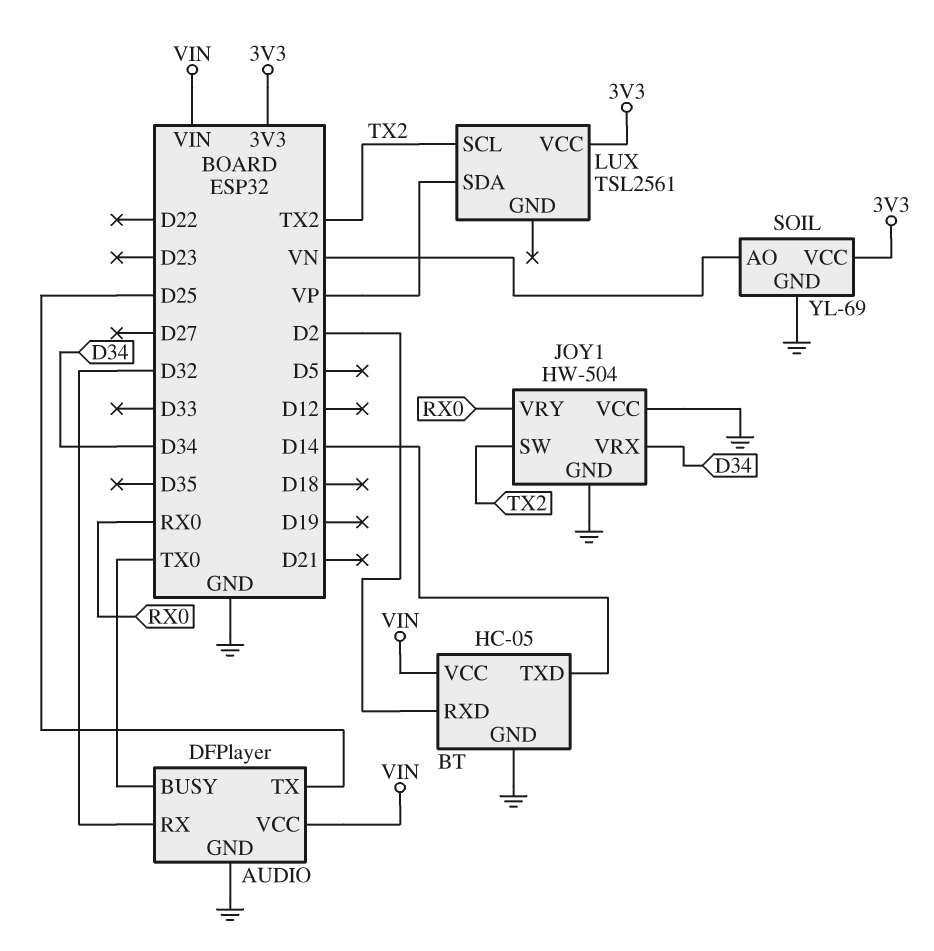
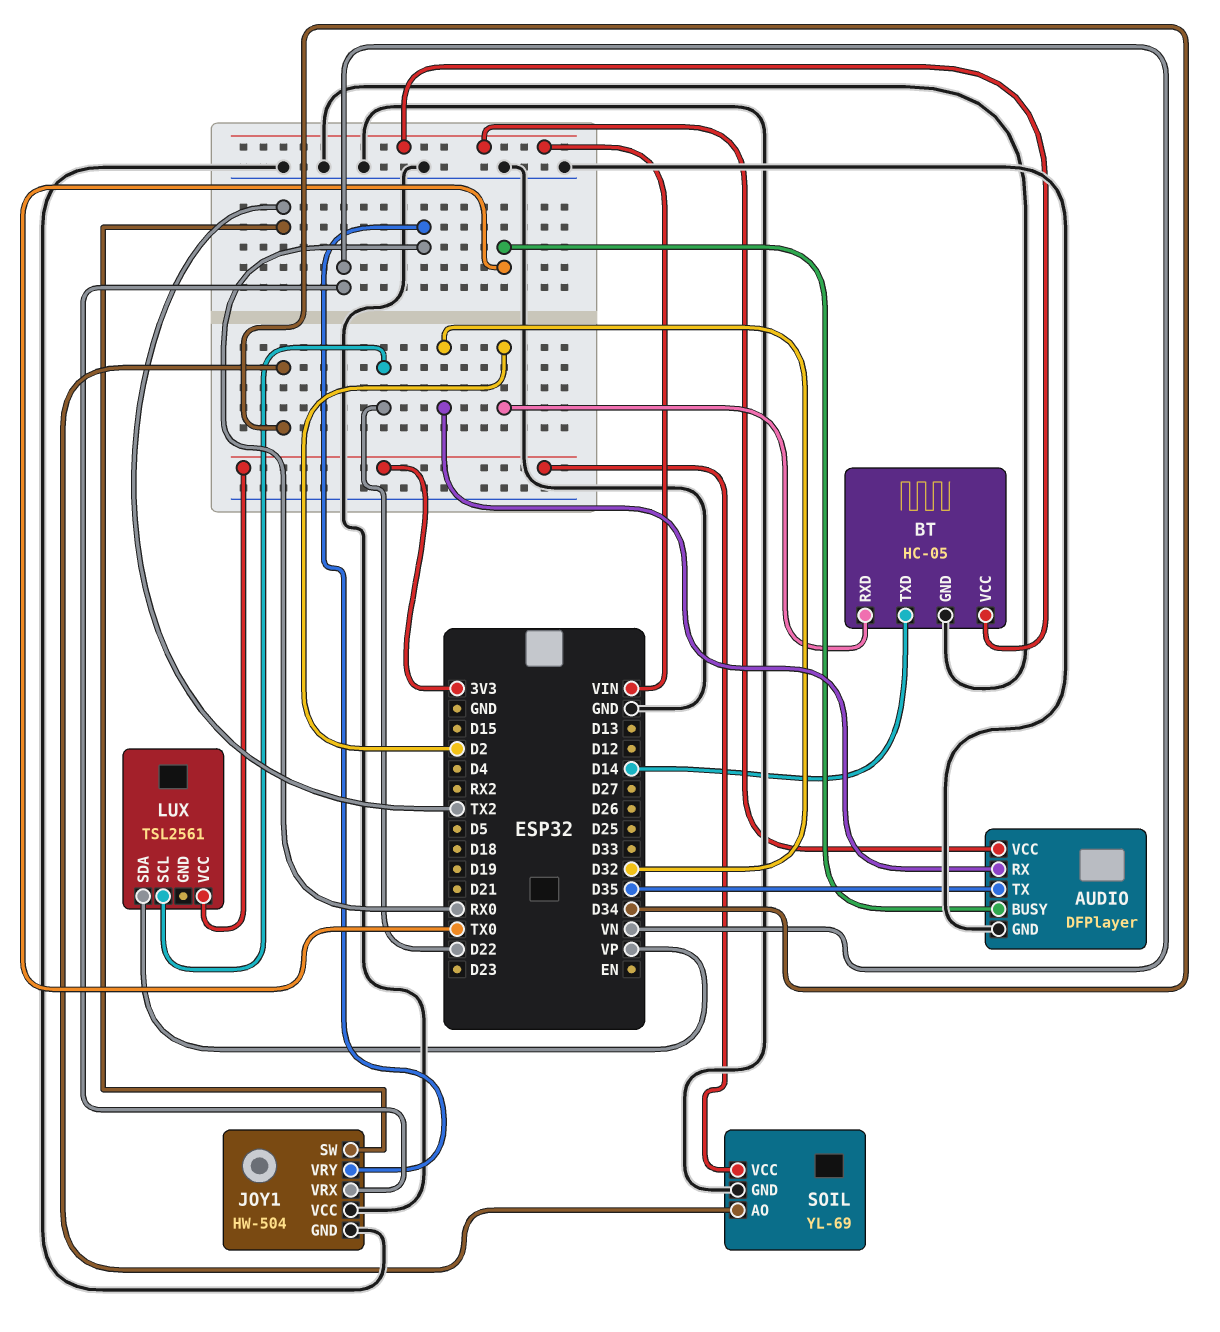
AUDIO pin TX: D25 -> D35
JOY1 pin VRX: D34 -> VN
LUX pin SCL: TX2 -> D22
SOIL pin AO: VN -> D34

